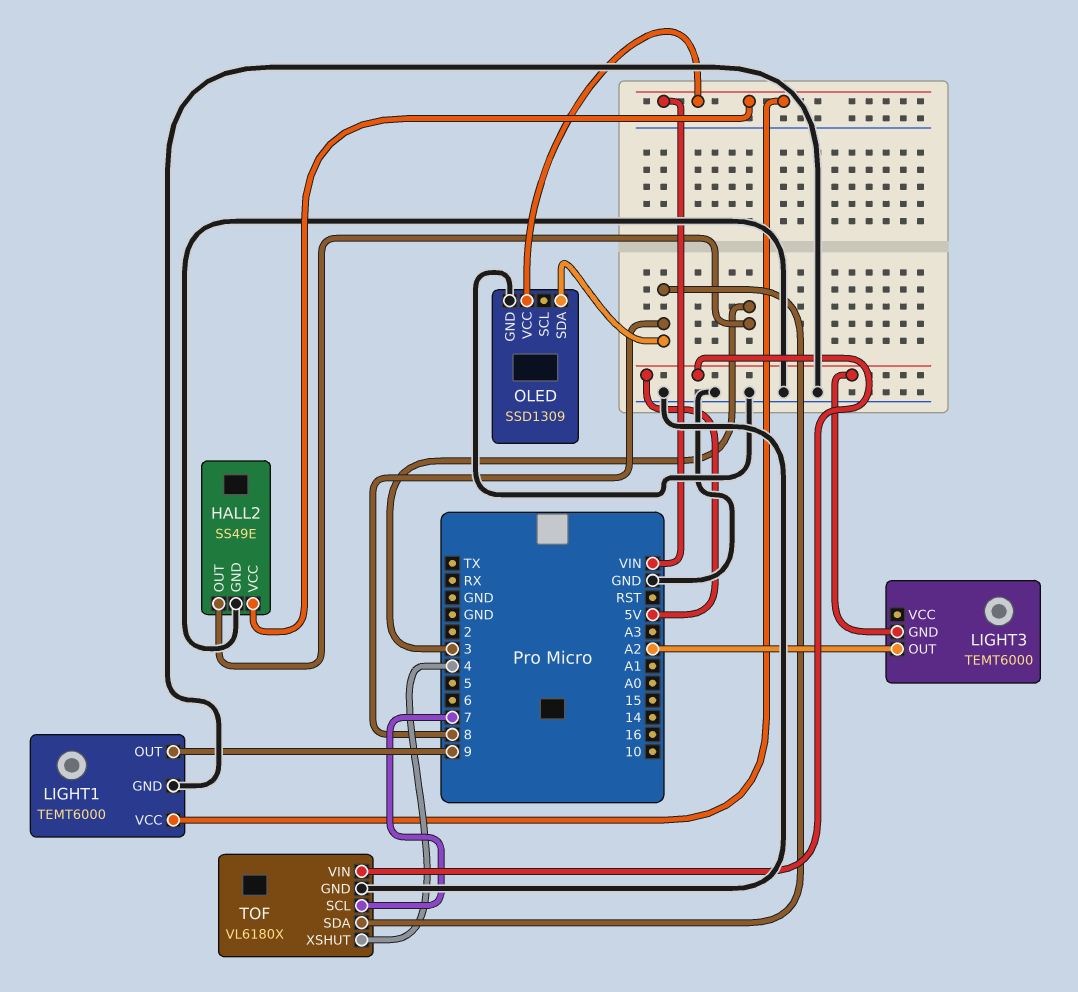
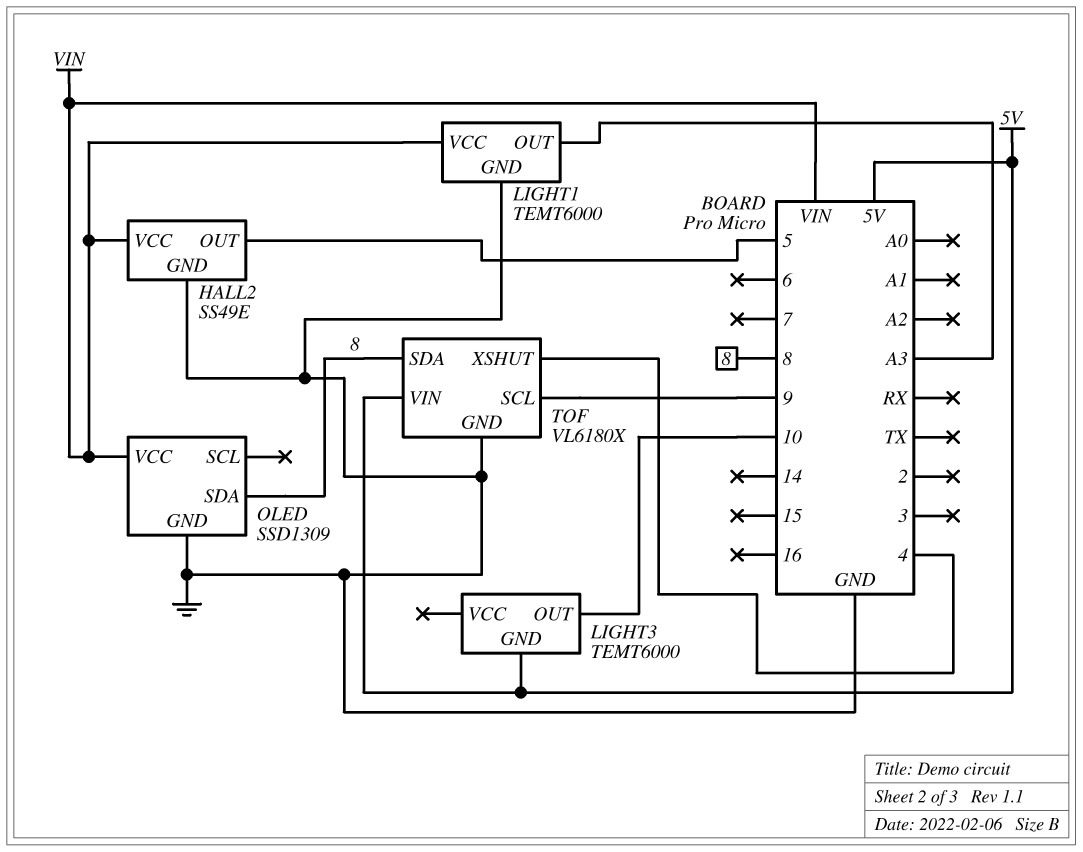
HALL2 pin OUT: 3 -> 5
LIGHT1 pin OUT: 9 -> A3
LIGHT3 pin OUT: A2 -> 10
TOF pin SCL: 7 -> 9

